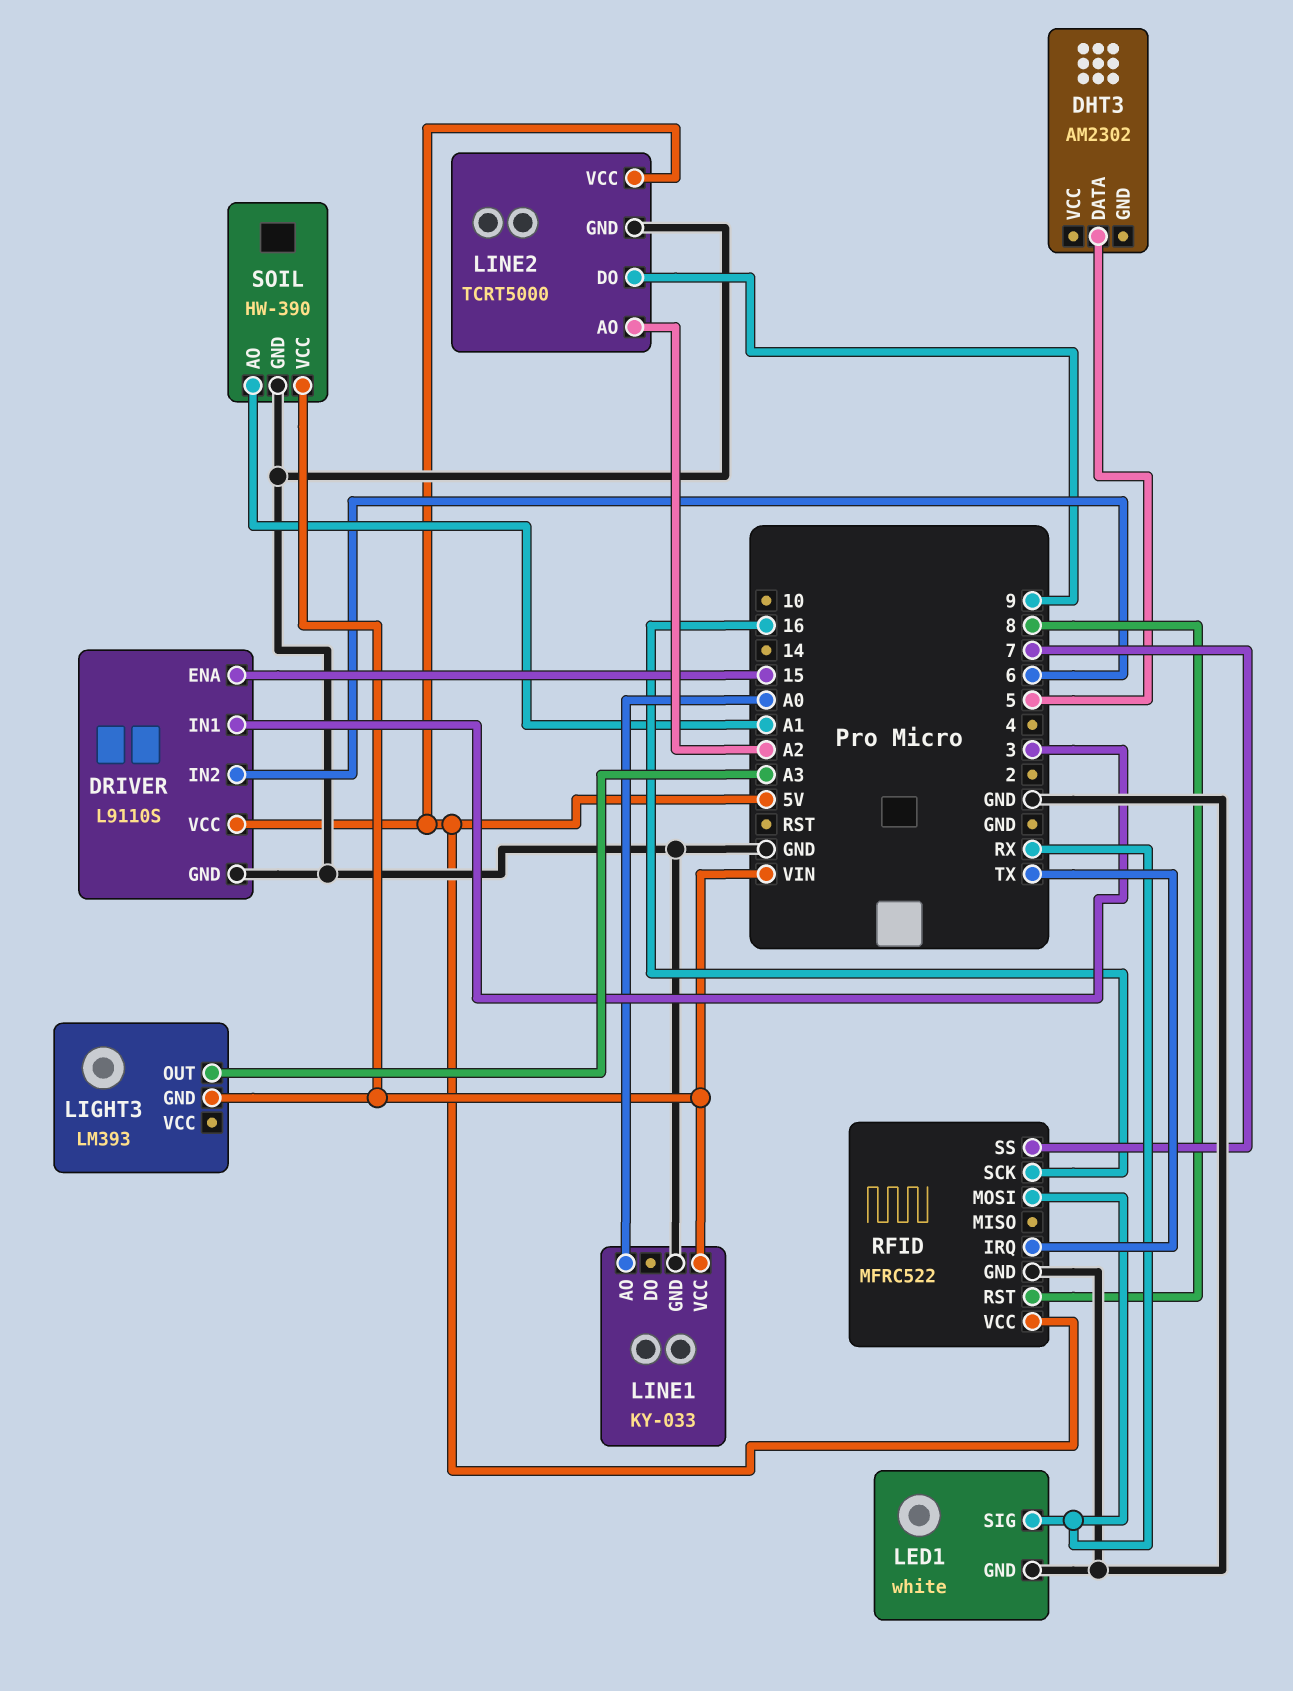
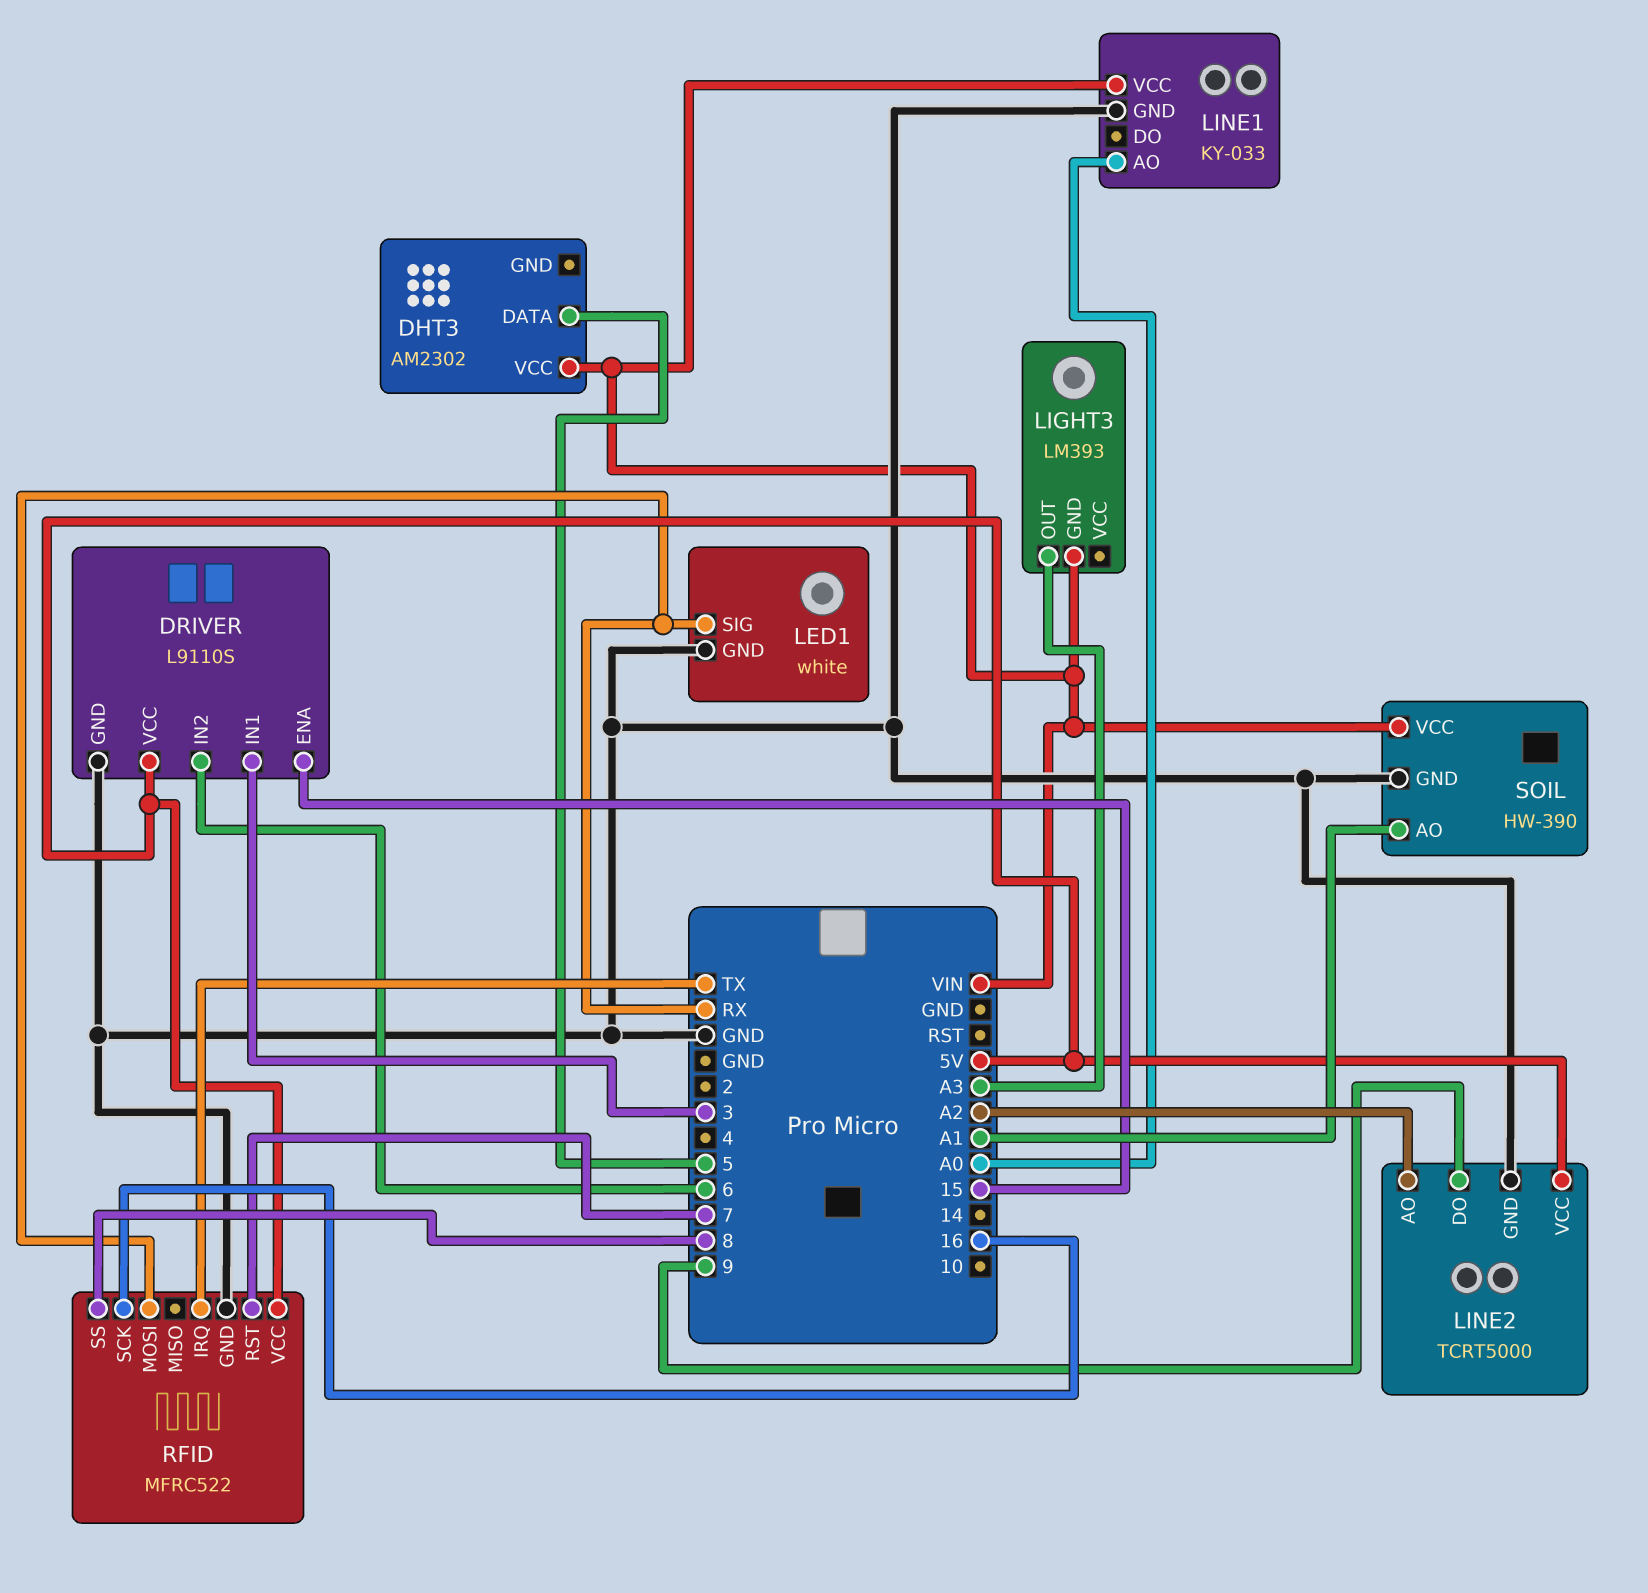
DHT3 pin VCC: none -> VIN
RFID pin RST: 8 -> 7
RFID pin SS: 7 -> 8

